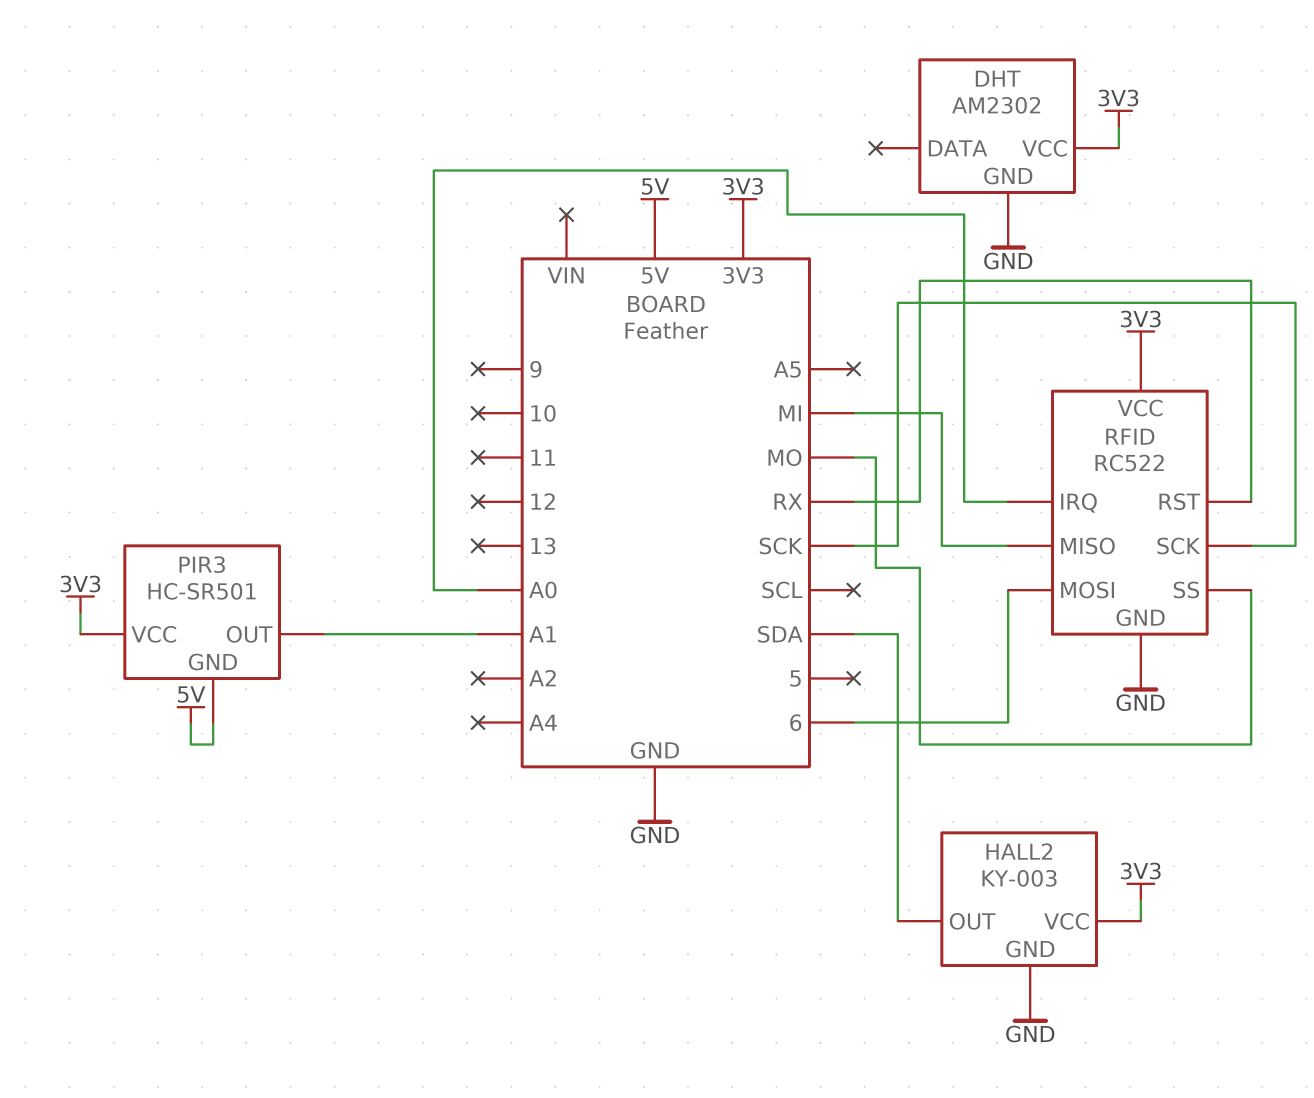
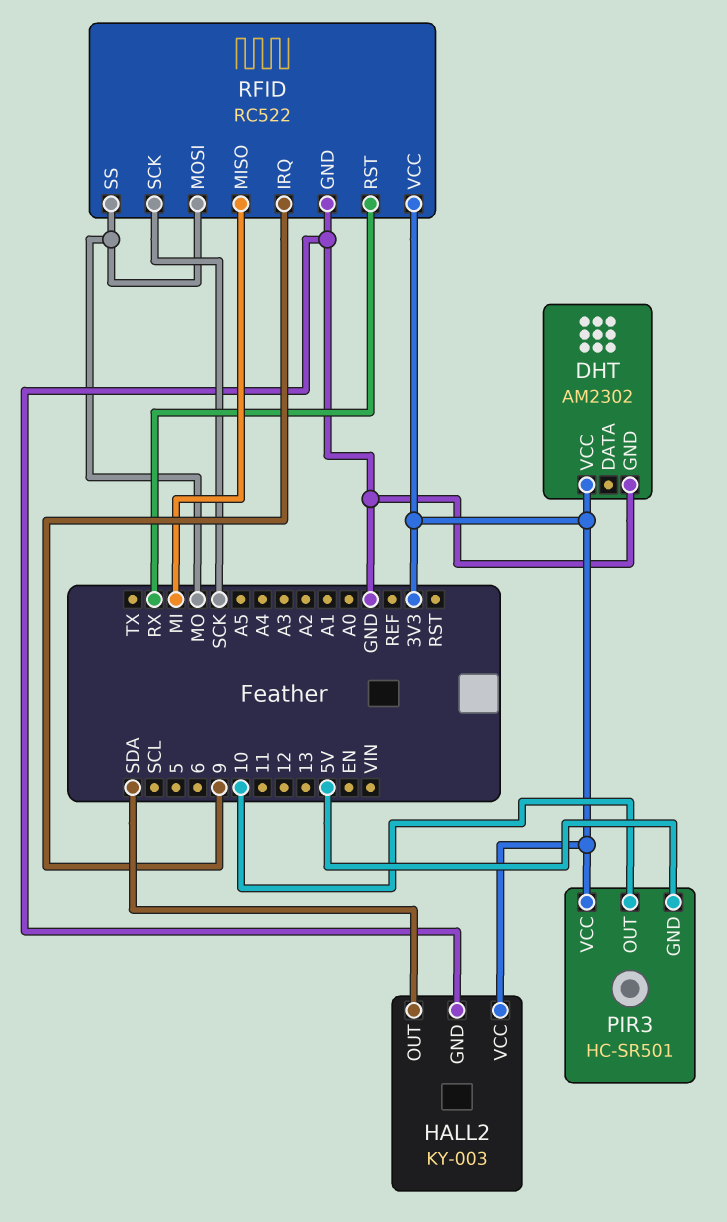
PIR3 pin OUT: A1 -> 10
RFID pin IRQ: A0 -> 9
RFID pin MOSI: 6 -> MO

